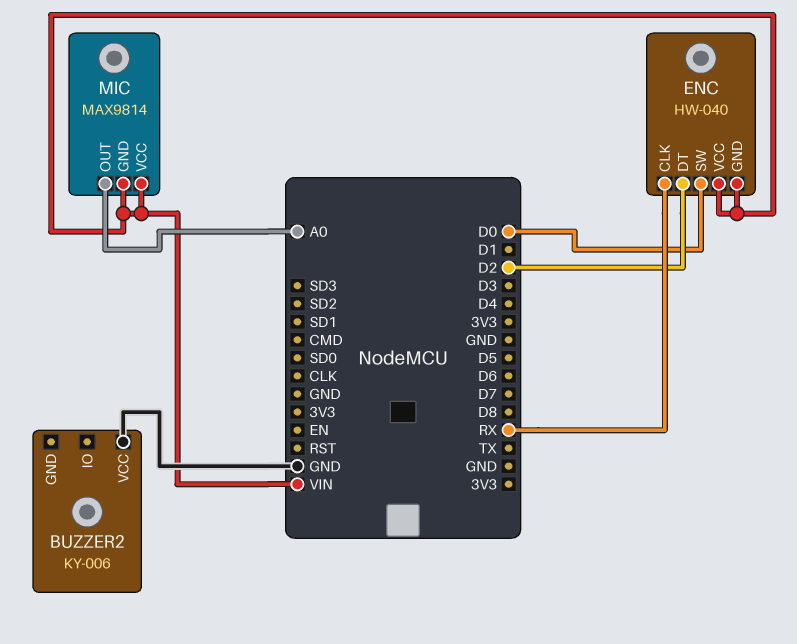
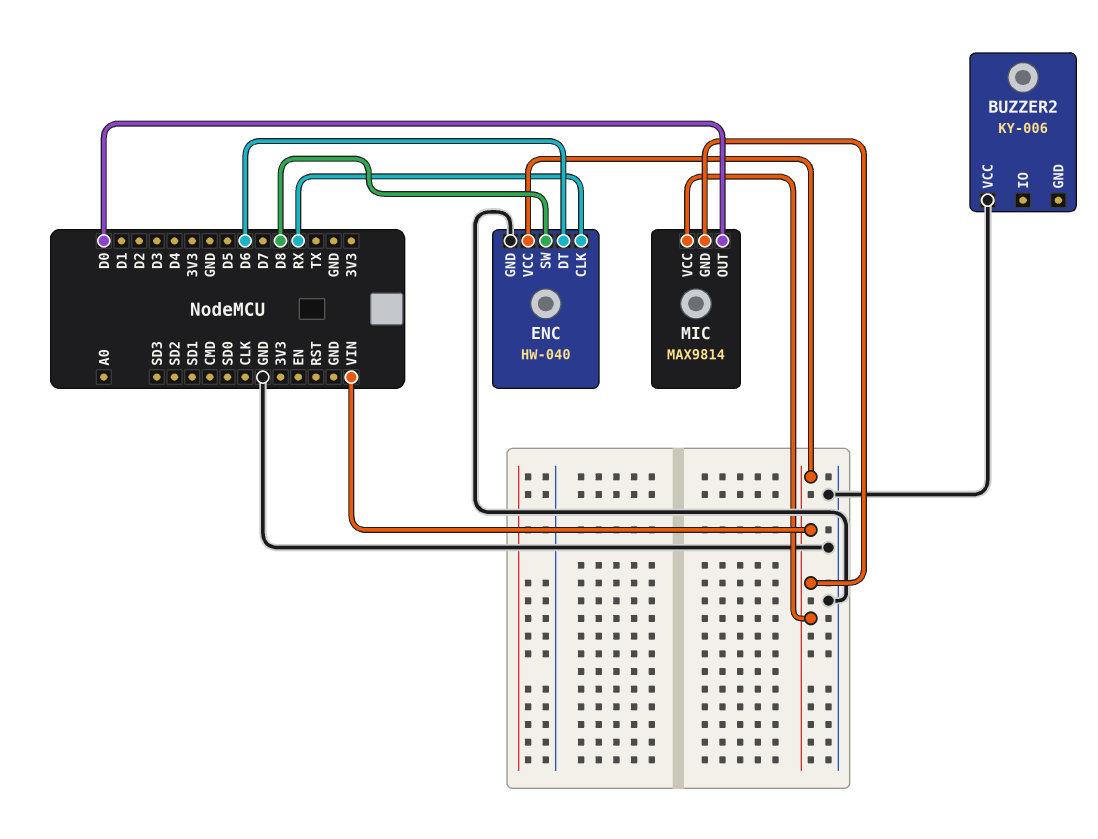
ENC pin DT: D2 -> D6
ENC pin GND: VIN -> GND
ENC pin SW: D0 -> D8
MIC pin OUT: A0 -> D0

